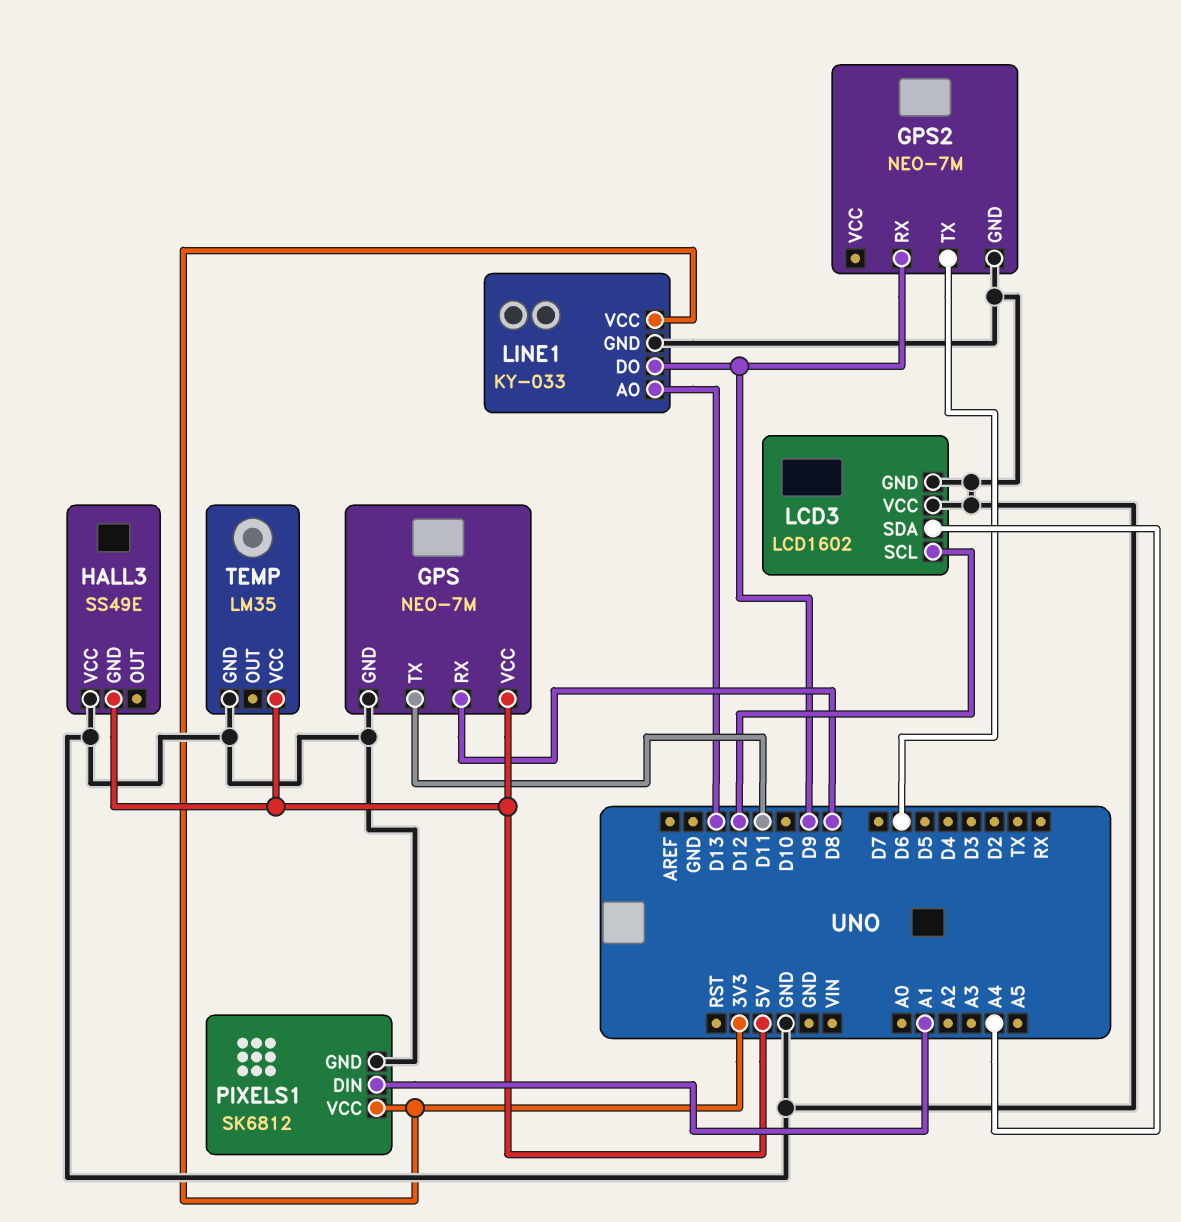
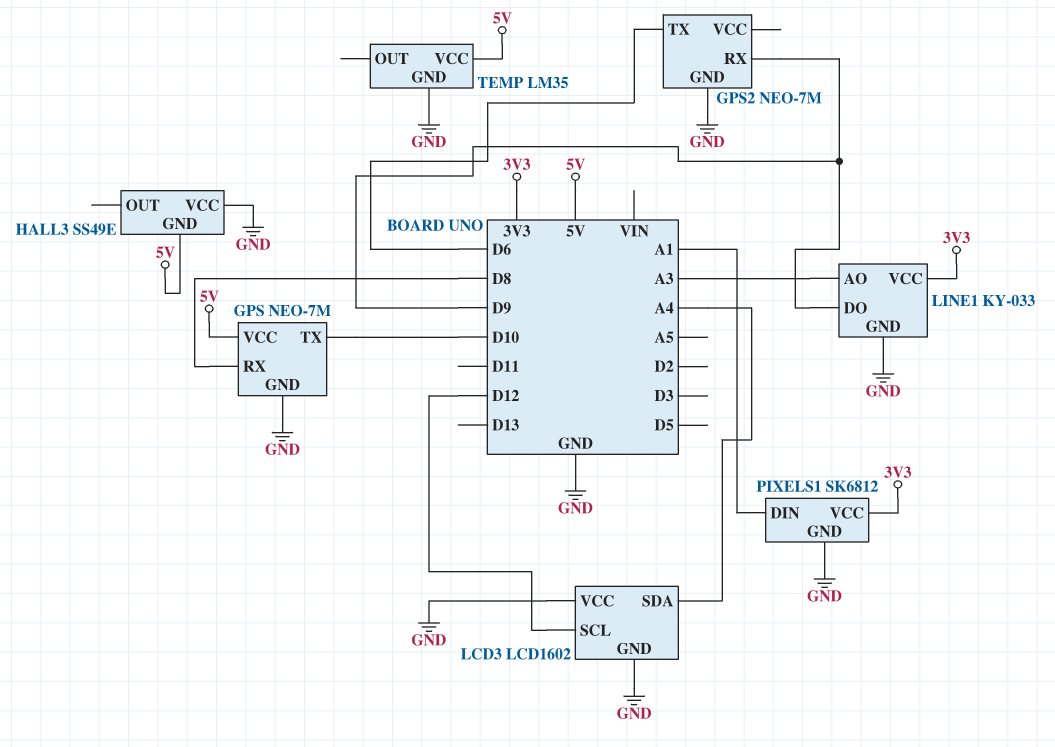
GPS pin TX: D11 -> D10
LINE1 pin AO: D13 -> A3

